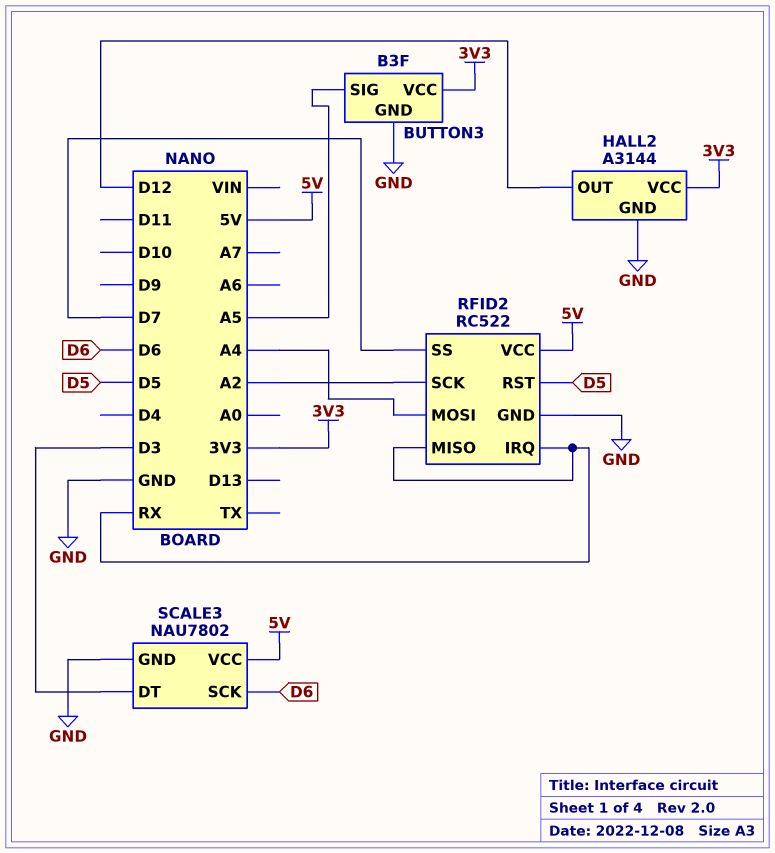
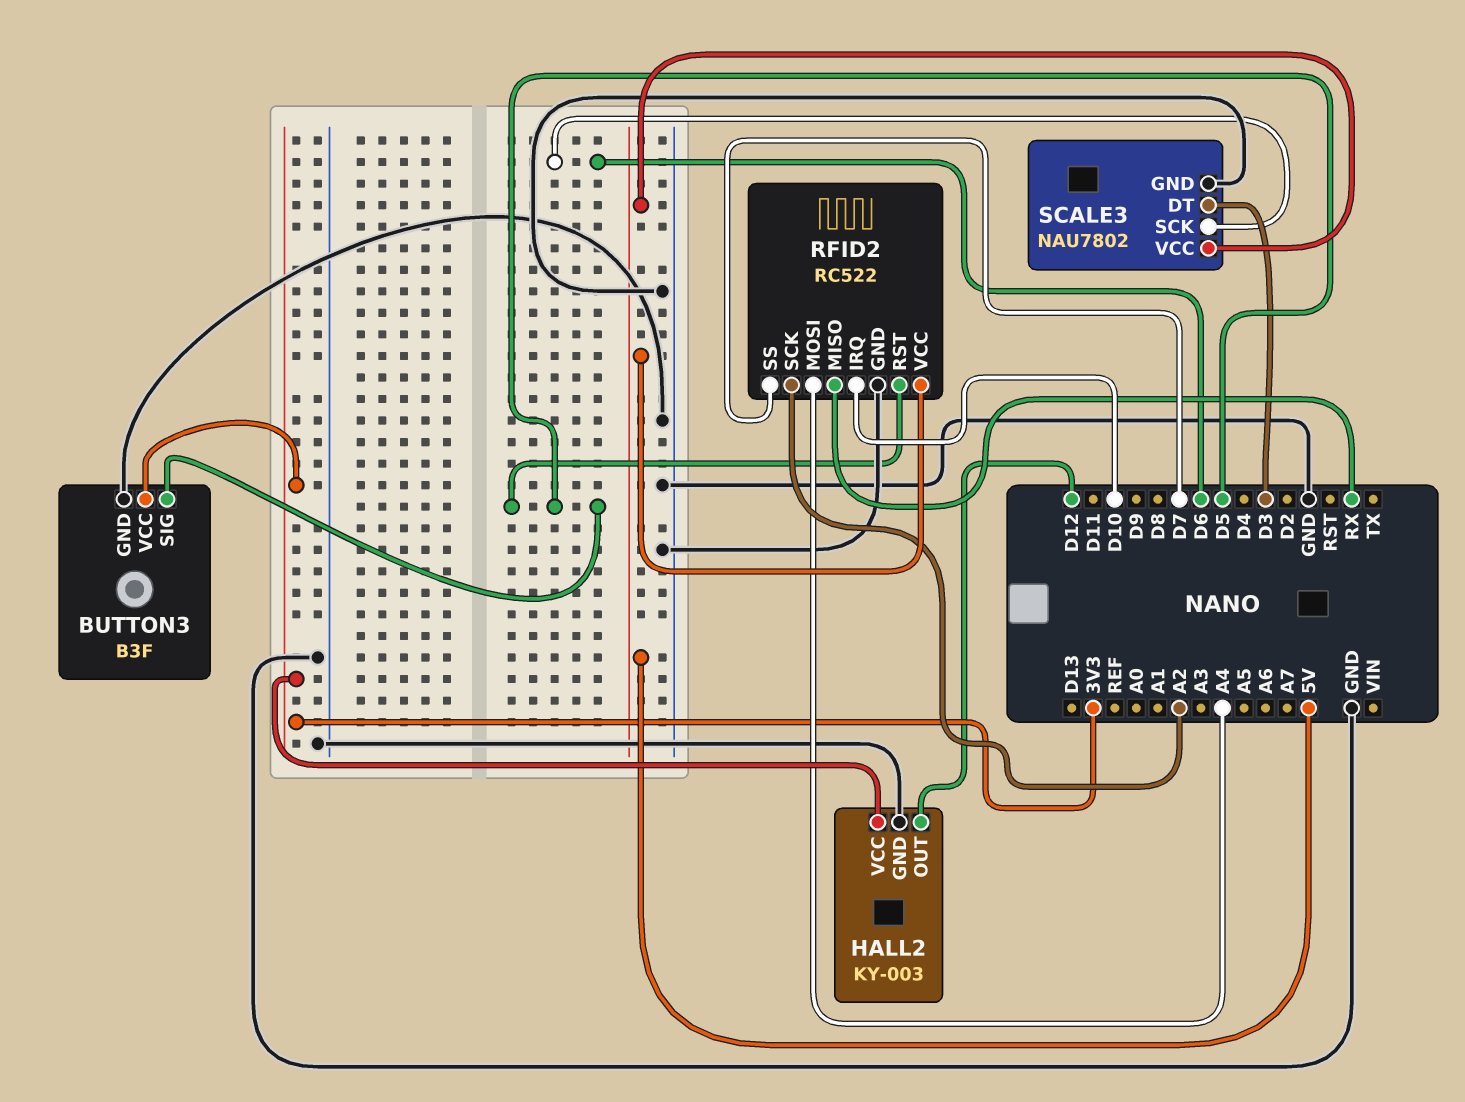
BUTTON3 pin SIG: A5 -> D5
HALL2: A3144 -> KY-003
RFID2 pin IRQ: RX -> D10

